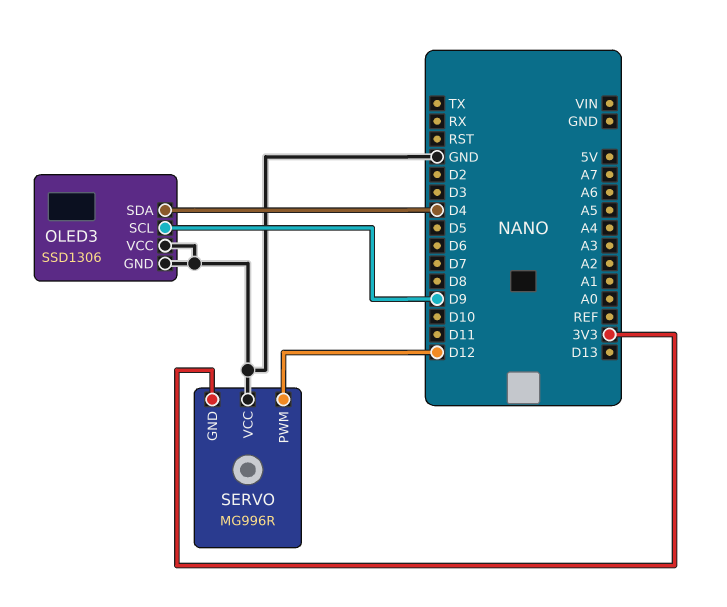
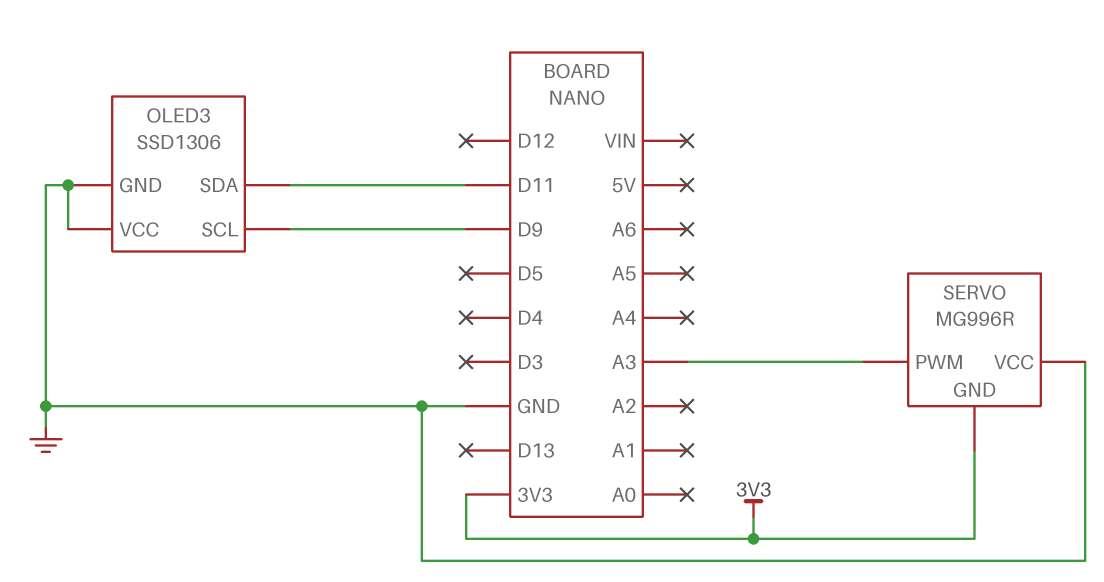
OLED3 pin SDA: D4 -> D11
SERVO pin PWM: D12 -> A3

